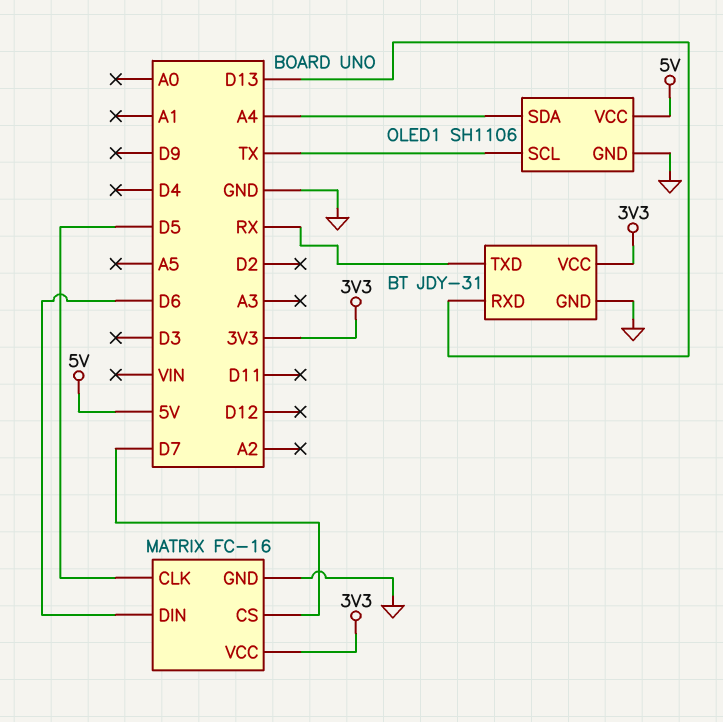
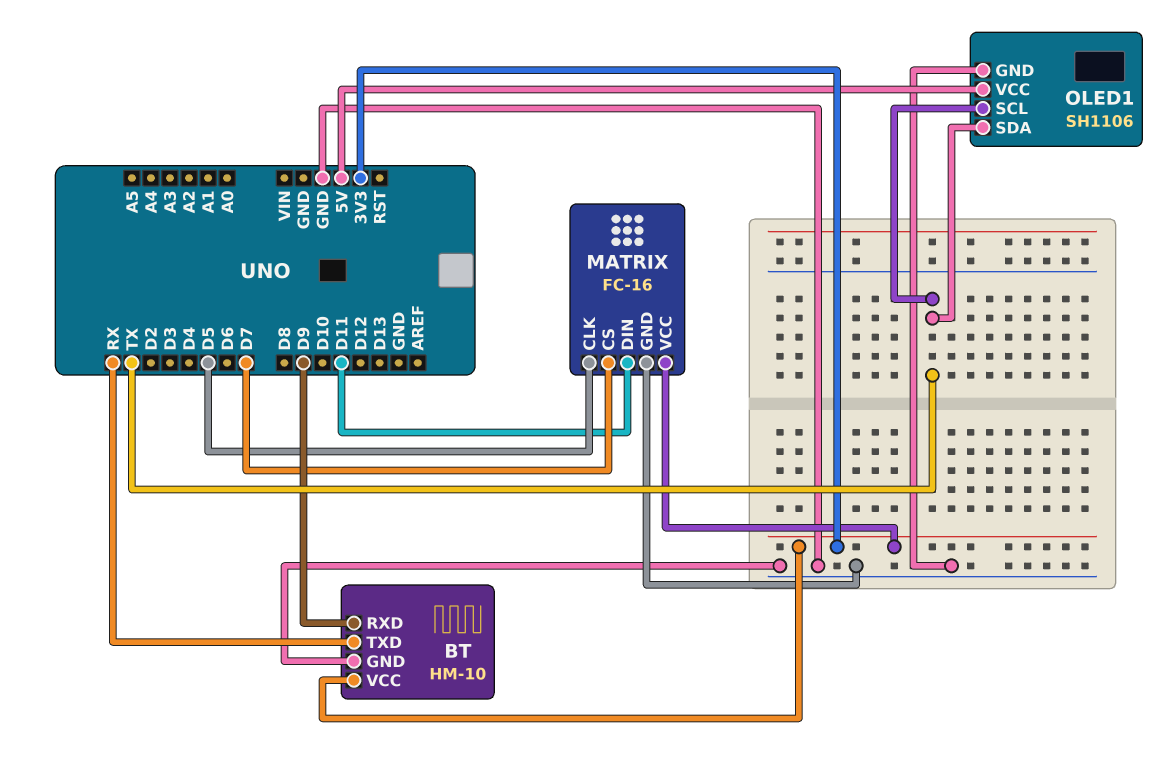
BT: JDY-31 -> HM-10
BT pin RXD: D13 -> D9
MATRIX pin DIN: D6 -> D11
OLED1 pin SDA: A4 -> TX

